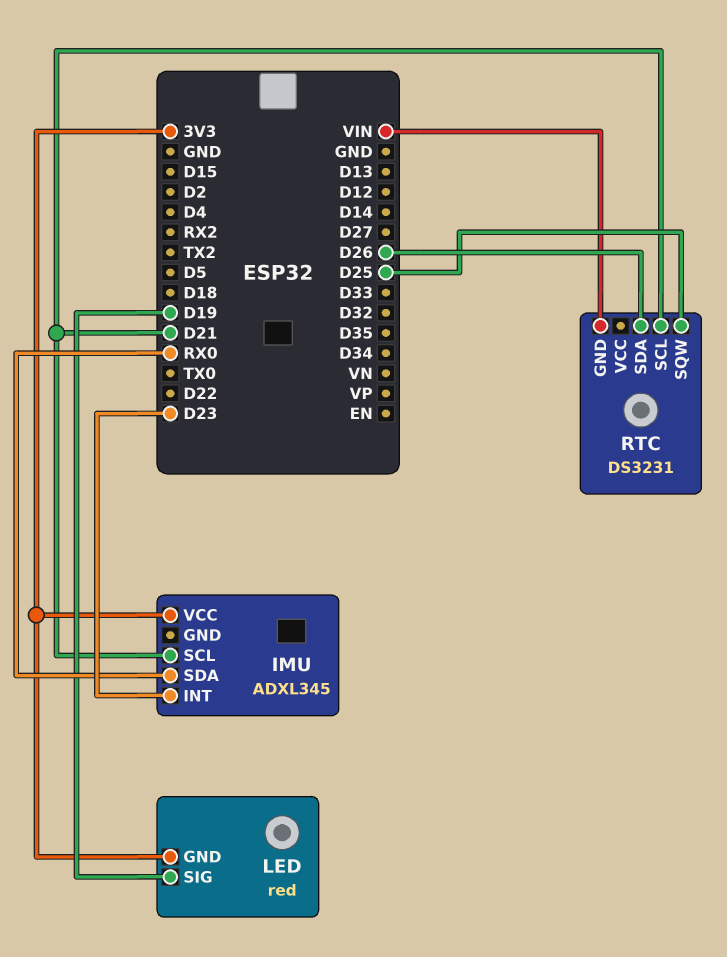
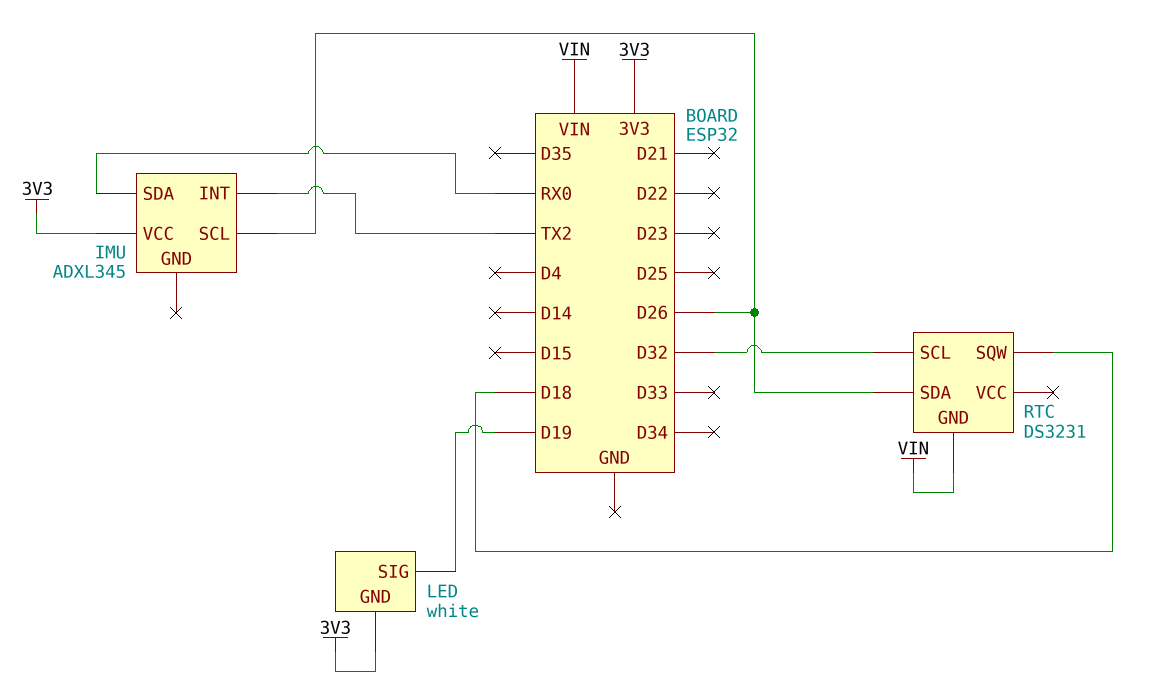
IMU pin INT: D23 -> TX2
IMU pin SCL: D21 -> D26
LED: red -> white
RTC pin SCL: D21 -> D32
RTC pin SQW: D25 -> D18

